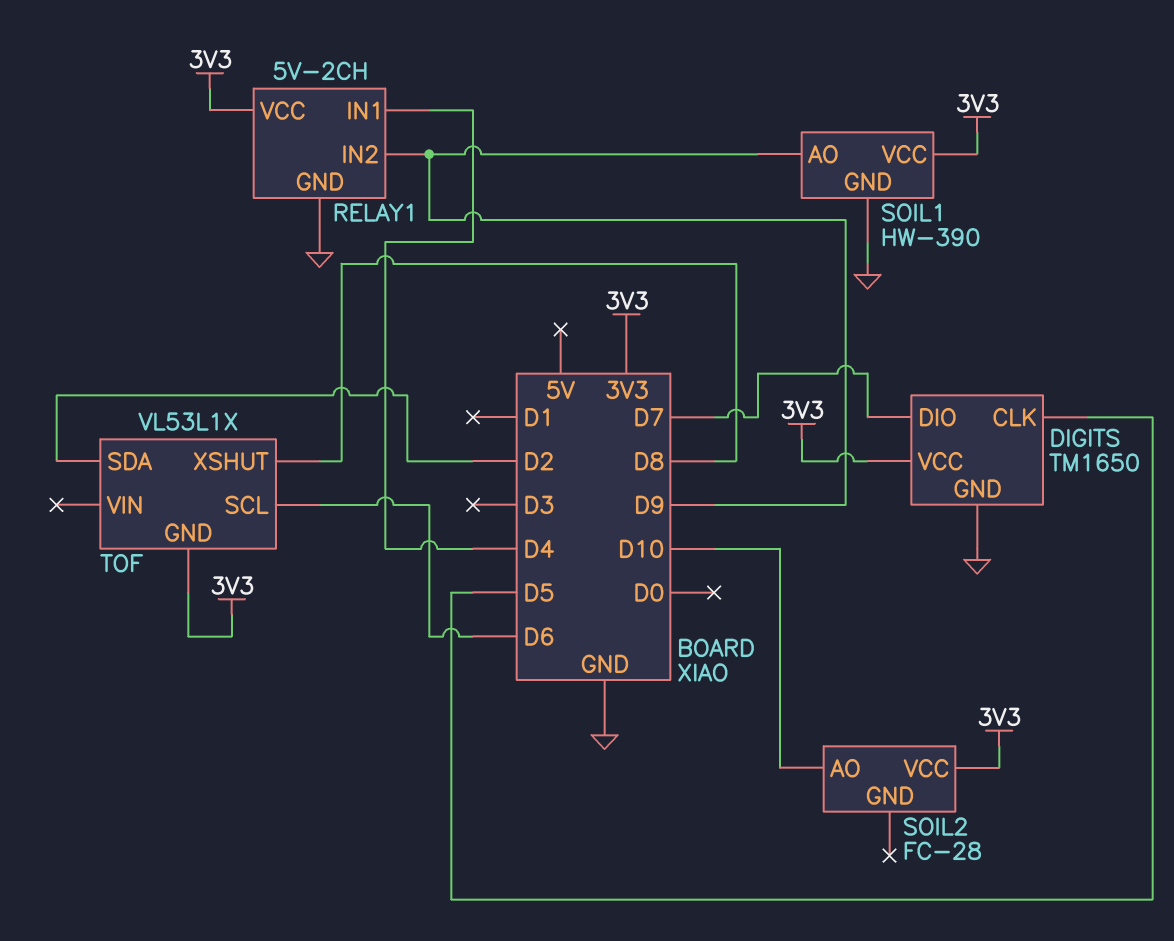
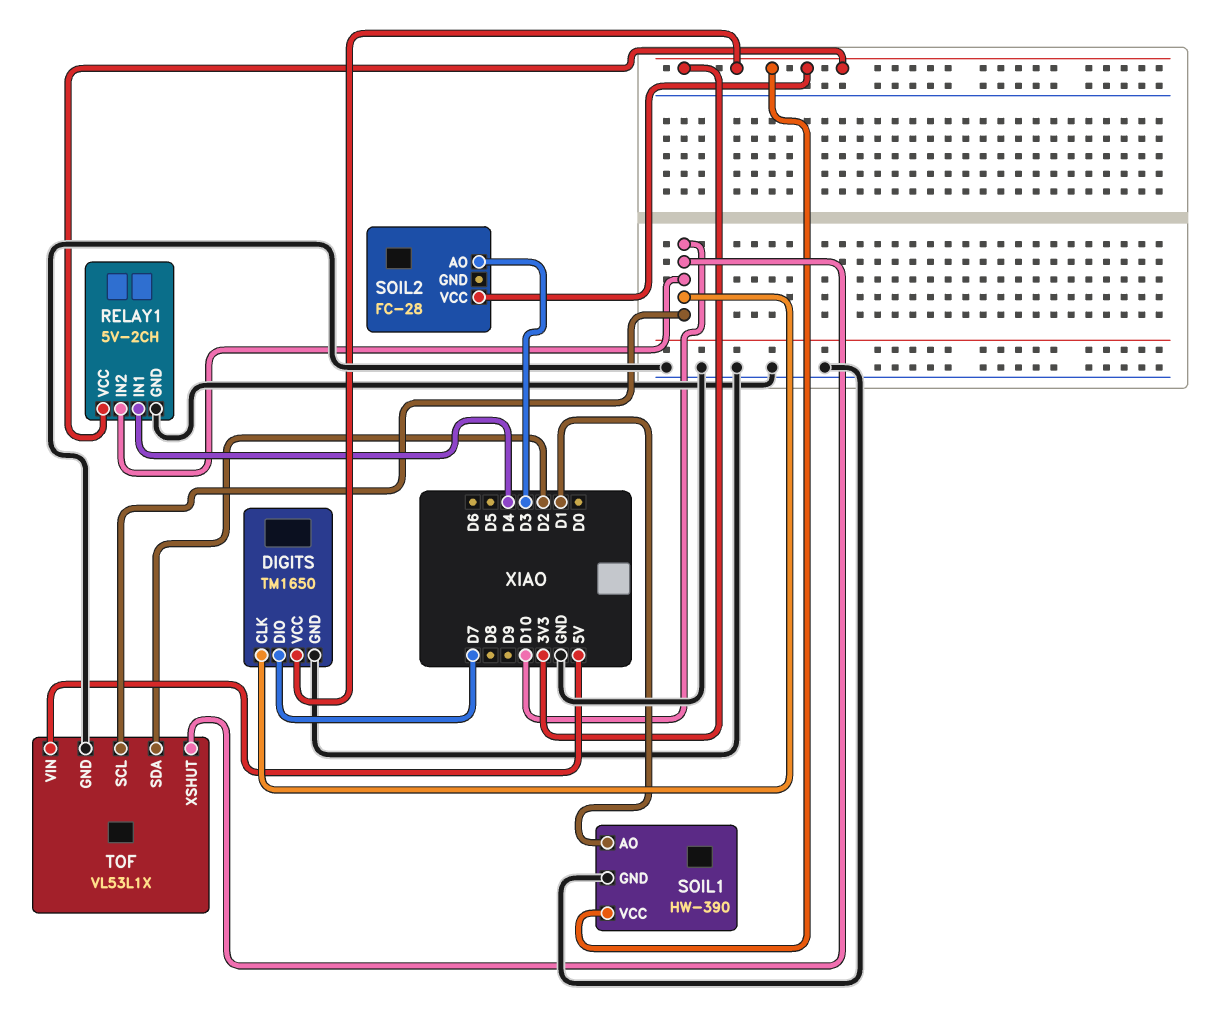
DIGITS pin CLK: D5 -> D10
RELAY1 pin IN2: D9 -> D10
SOIL1 pin AO: D9 -> D1
SOIL2 pin AO: D10 -> D3
TOF pin GND: 3V3 -> GND
TOF pin SCL: D6 -> D10
TOF pin VIN: none -> 5V
TOF pin XSHUT: D8 -> D10

